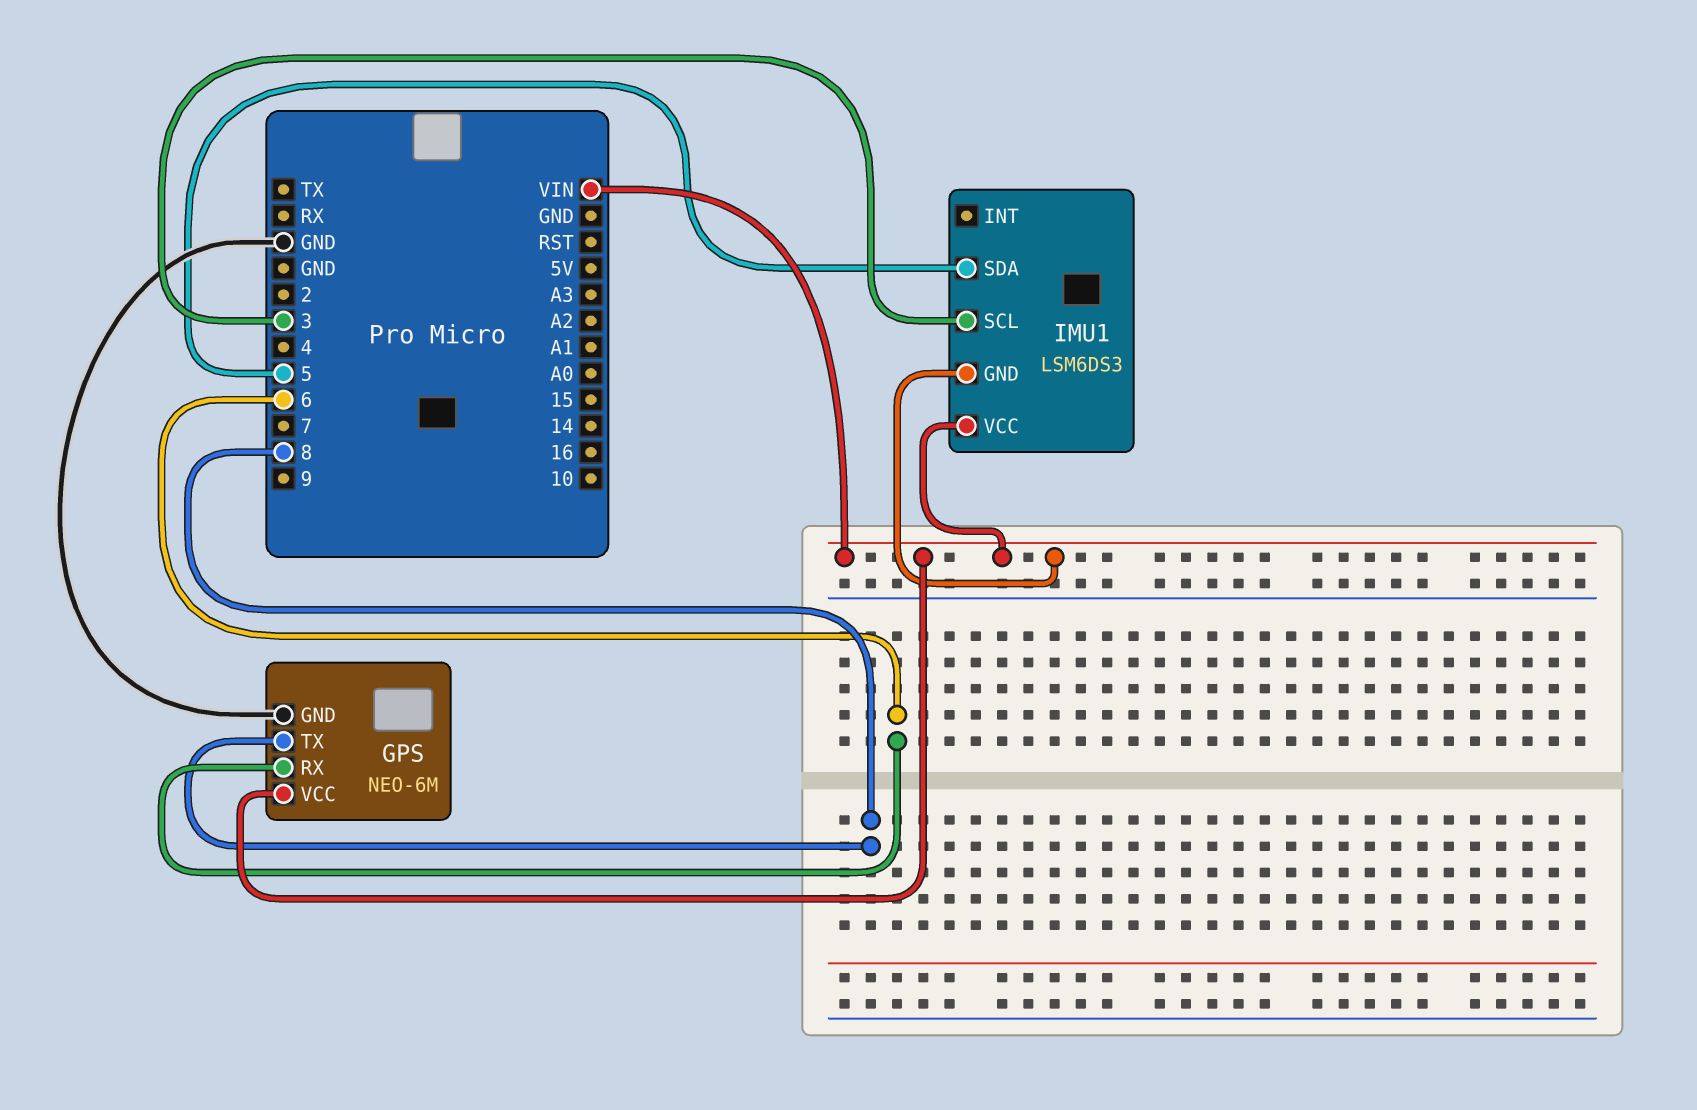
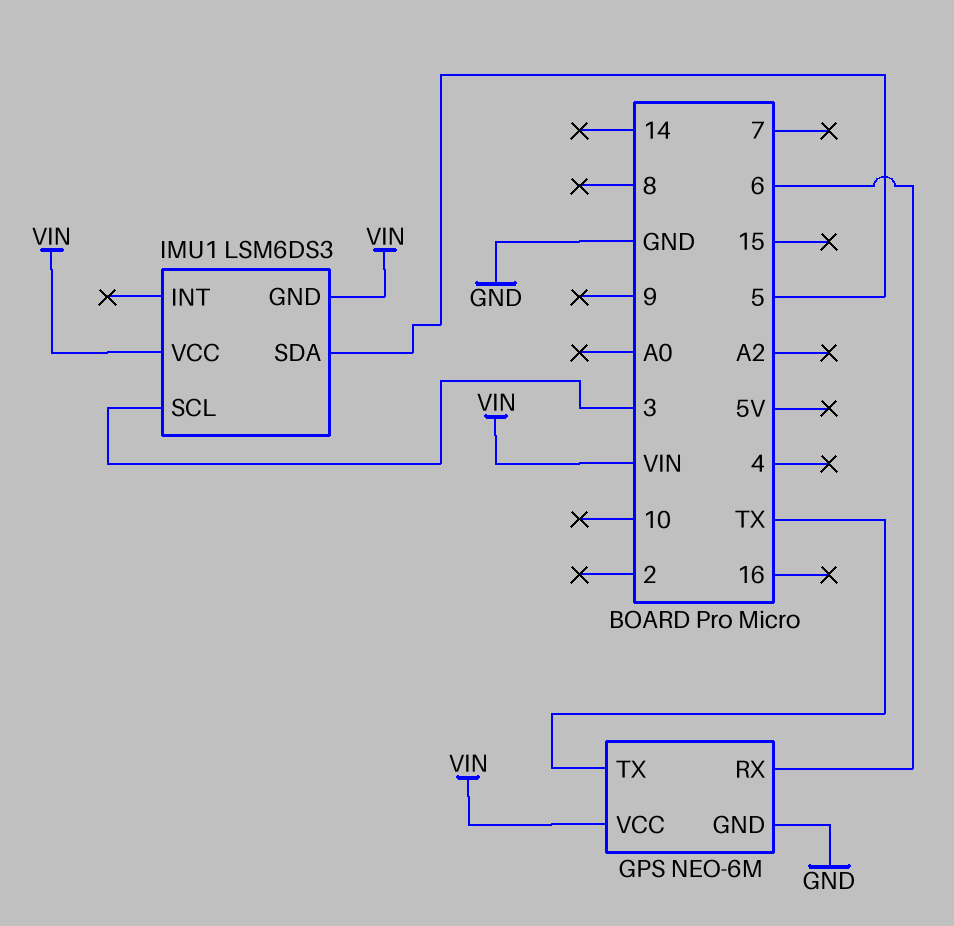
GPS pin TX: 8 -> TX

